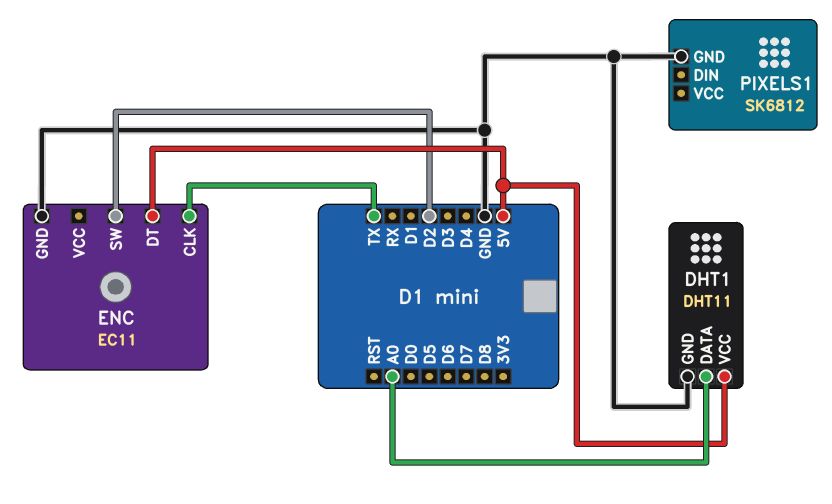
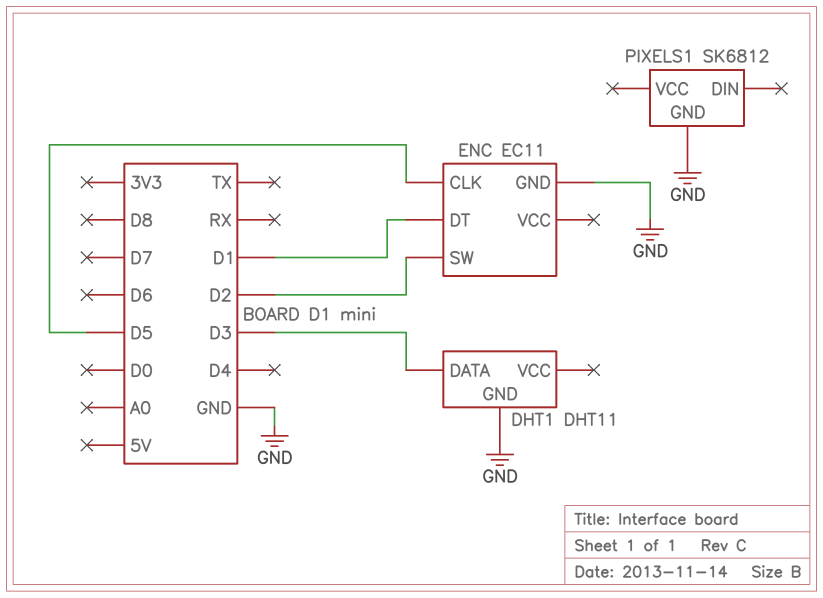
DHT1 pin DATA: A0 -> D3
DHT1 pin VCC: 5V -> none
ENC pin CLK: TX -> D5
ENC pin DT: 5V -> D1

